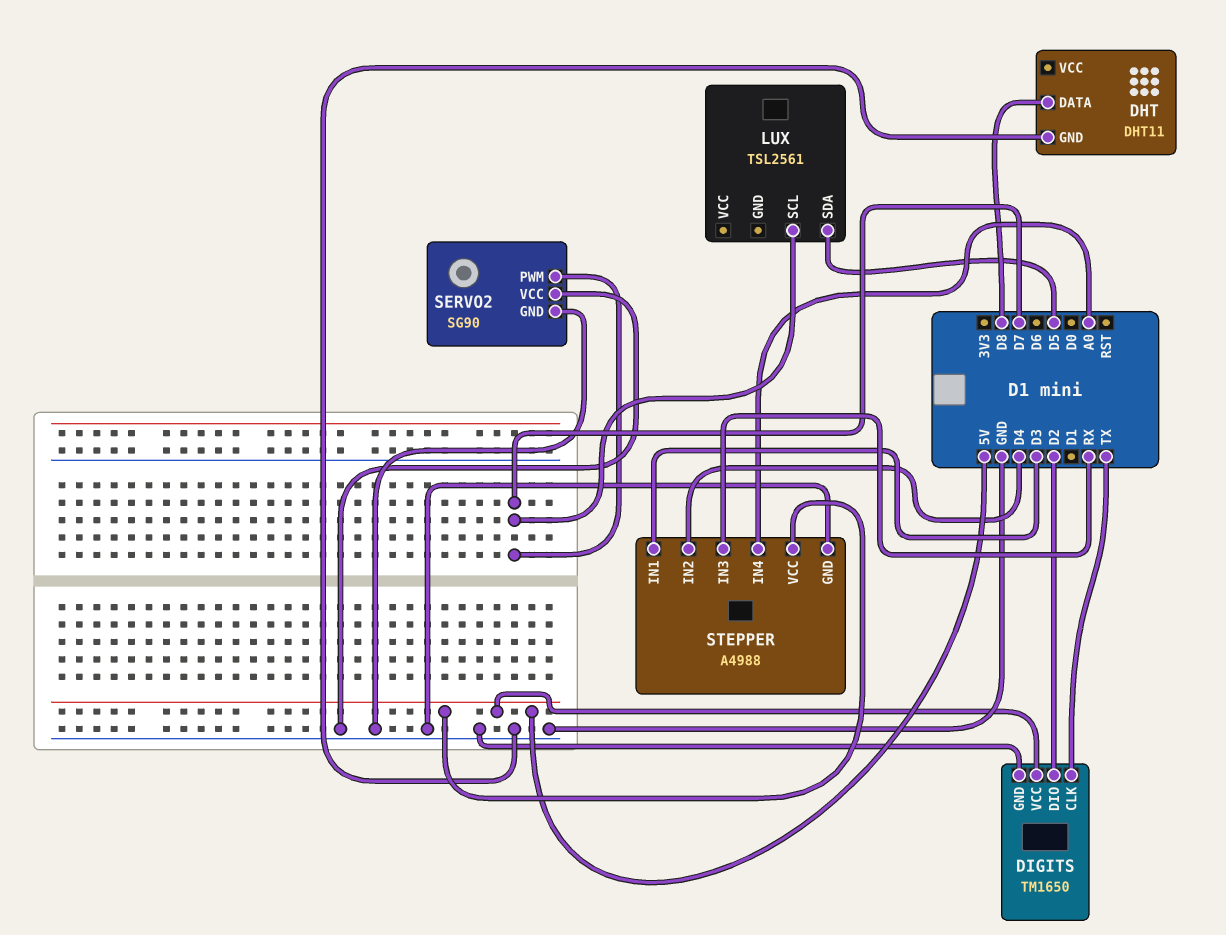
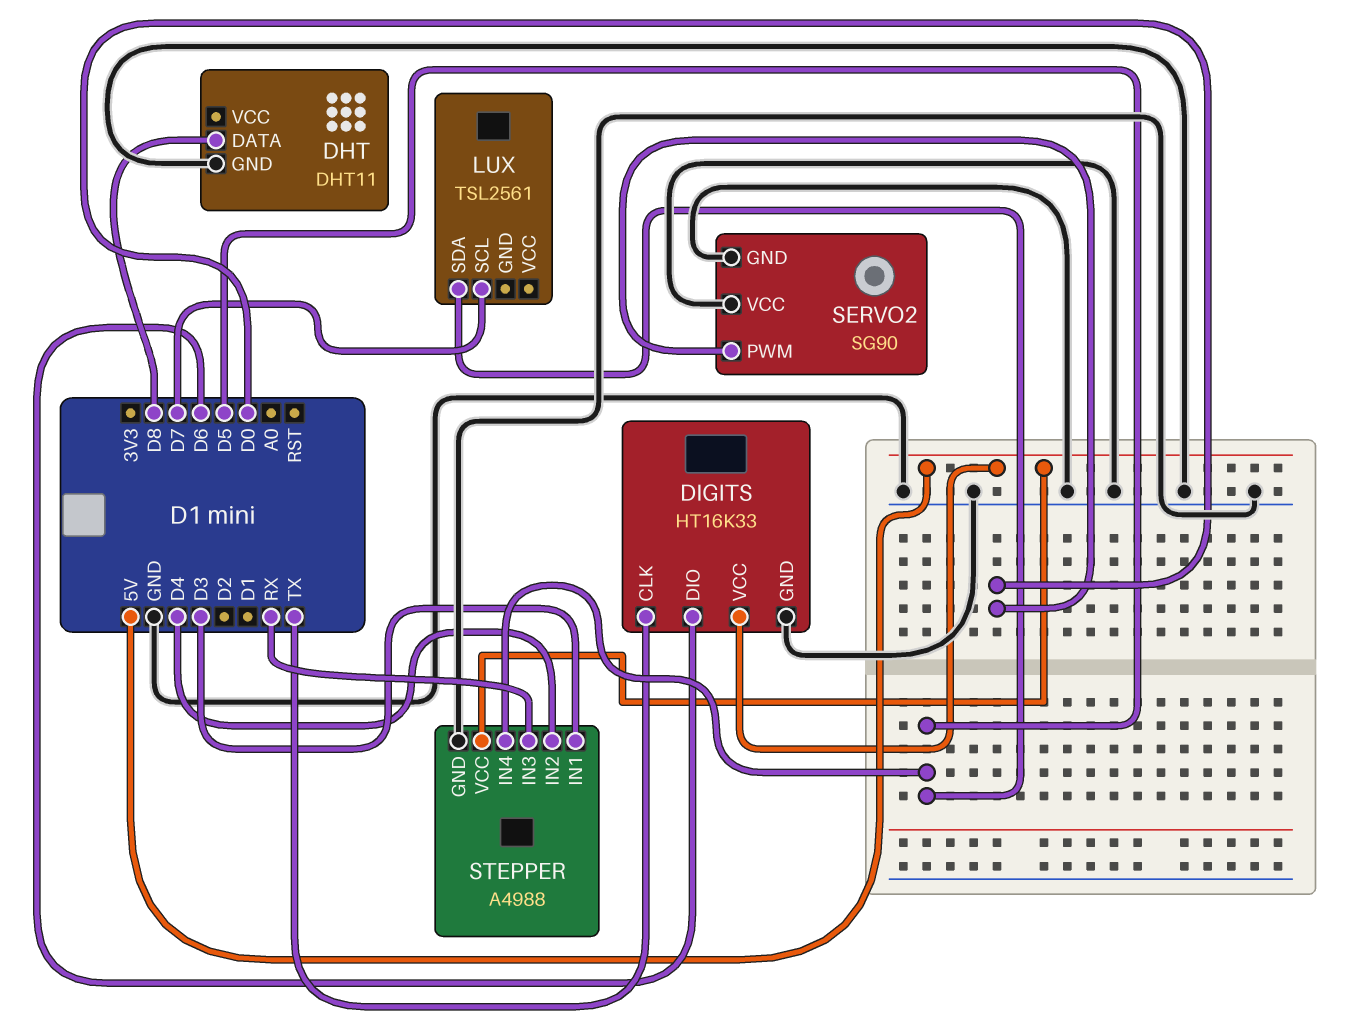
DIGITS: TM1650 -> HT16K33
DIGITS pin DIO: D2 -> D6
SERVO2 pin PWM: D7 -> D0
STEPPER pin IN4: A0 -> D5

